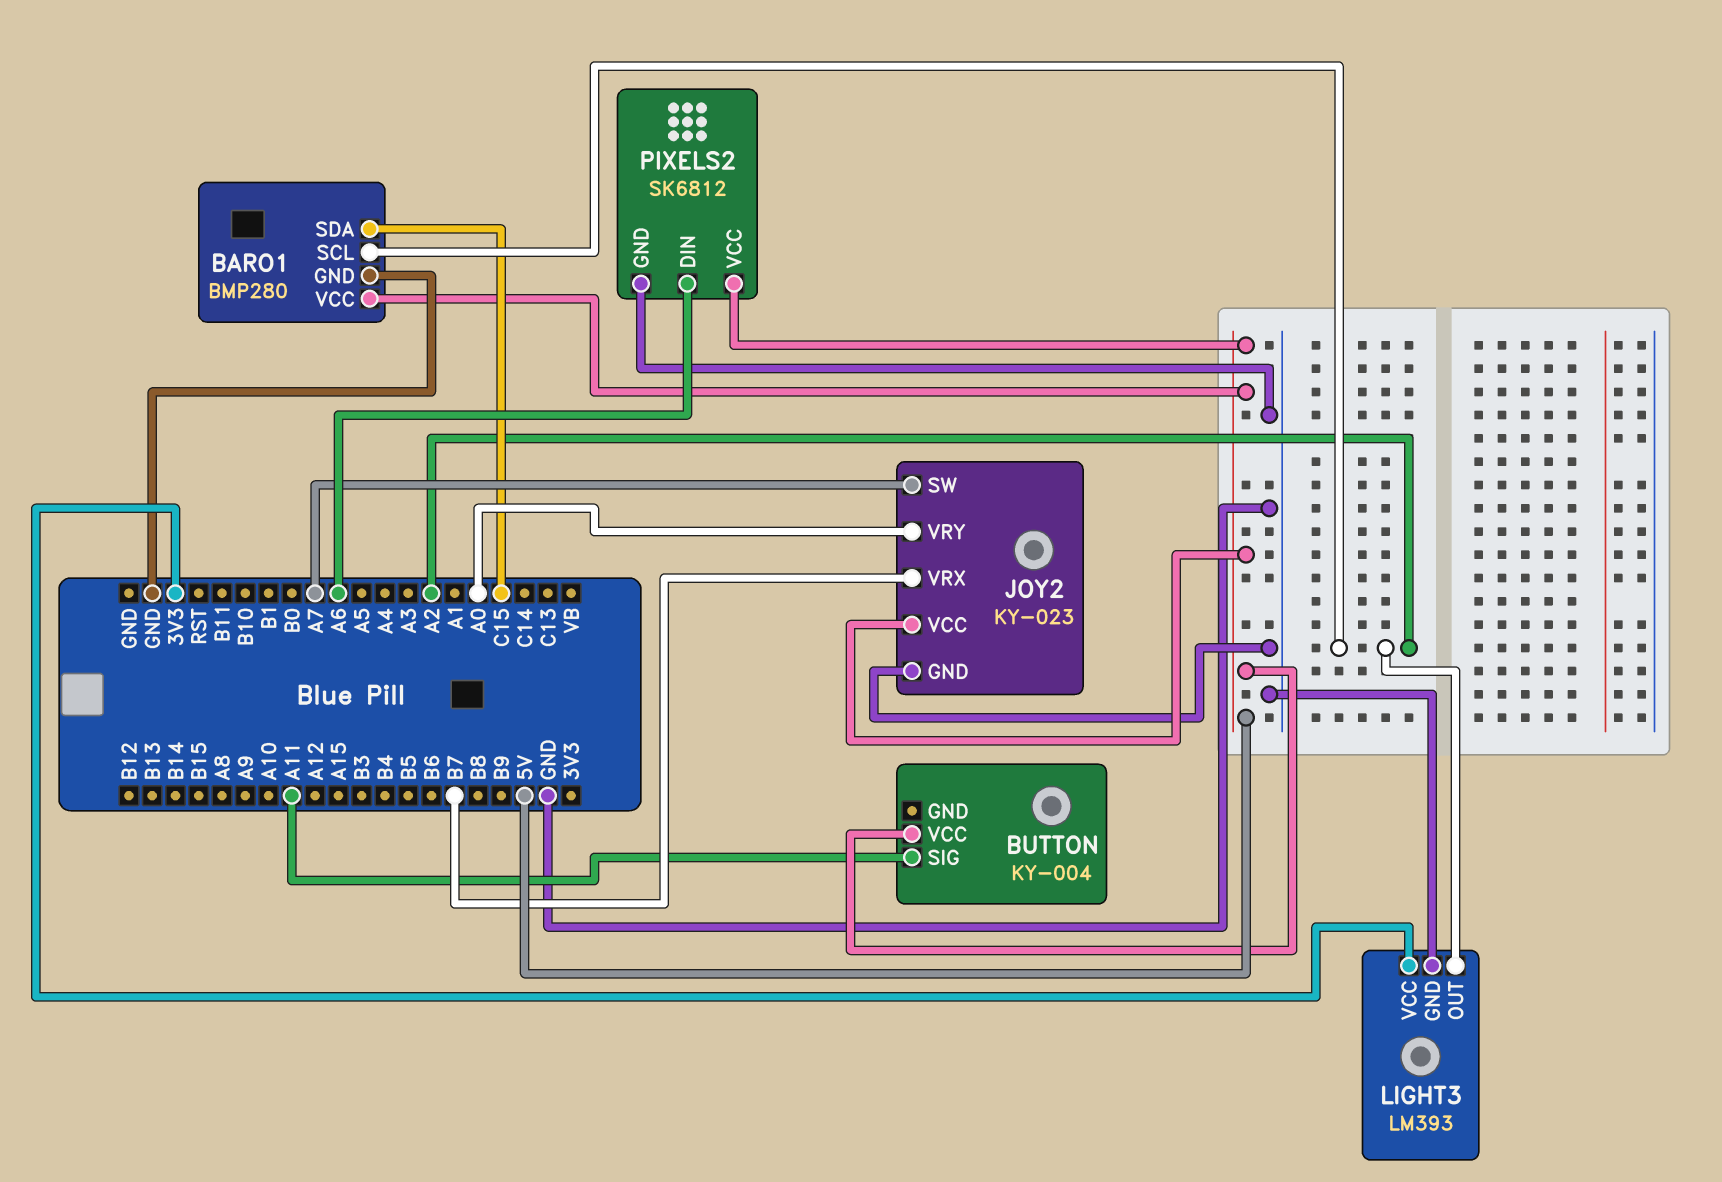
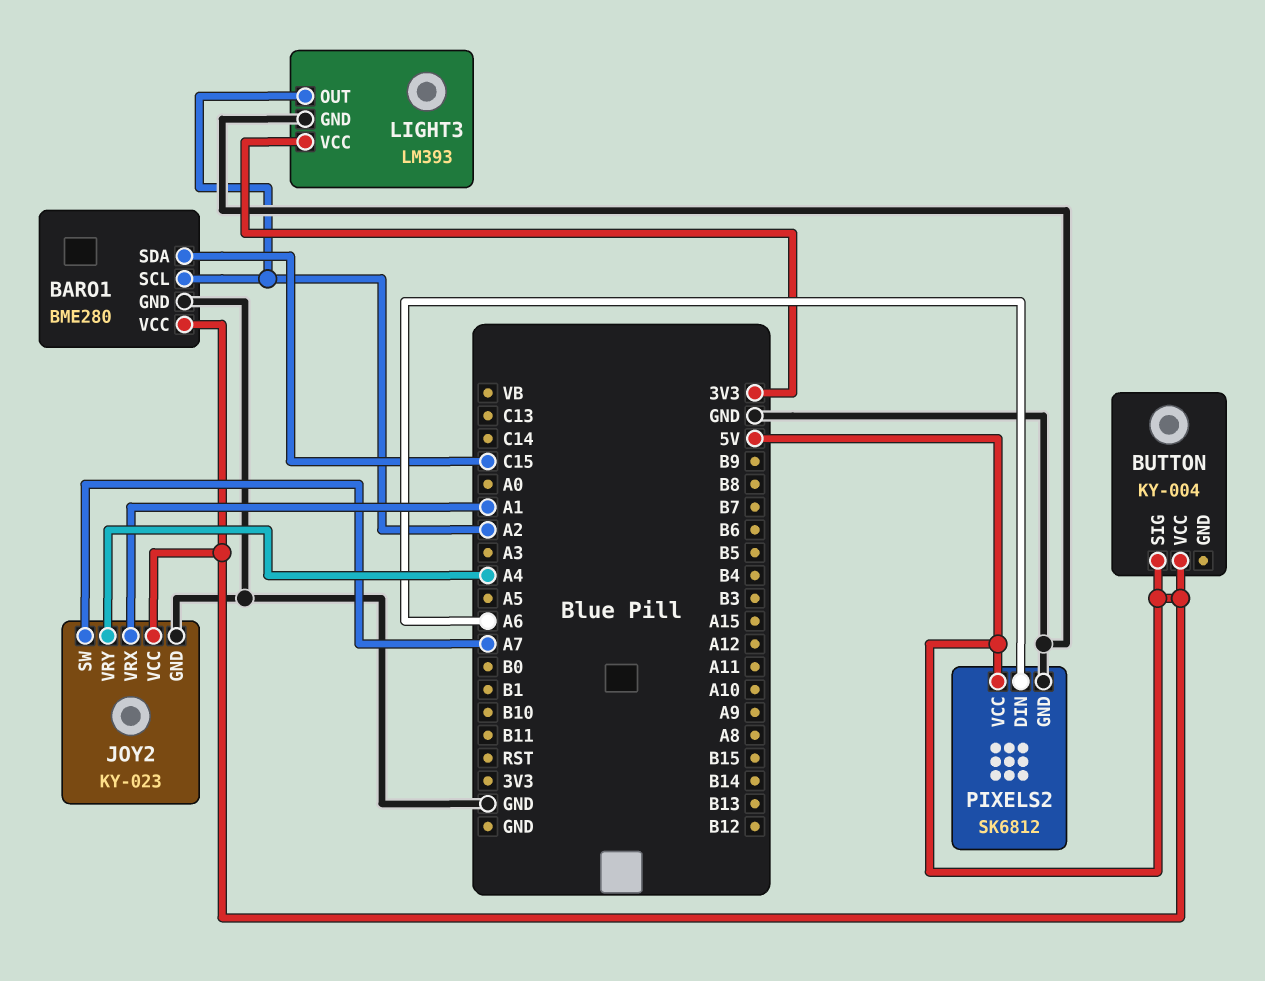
BARO1: BMP280 -> BME280
BUTTON pin SIG: A11 -> 5V
JOY2 pin VRX: B7 -> A1
JOY2 pin VRY: A0 -> A4

